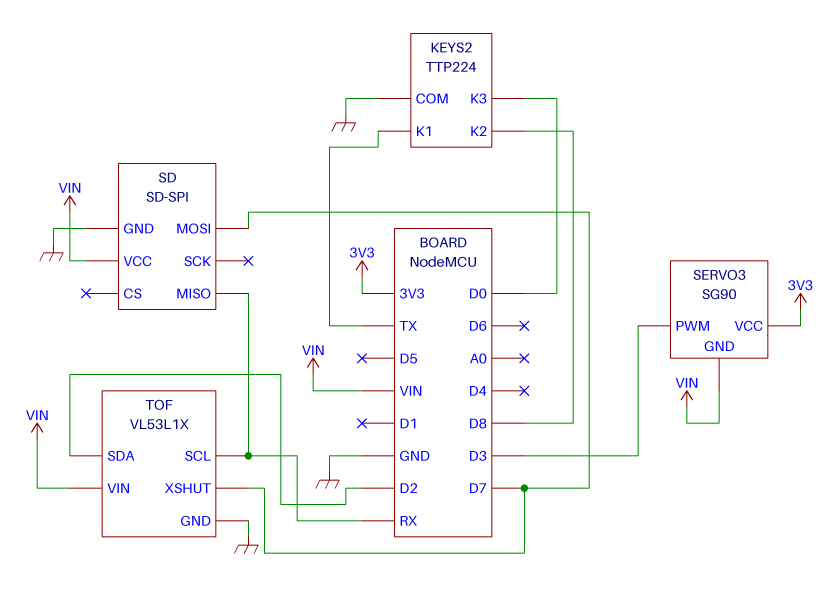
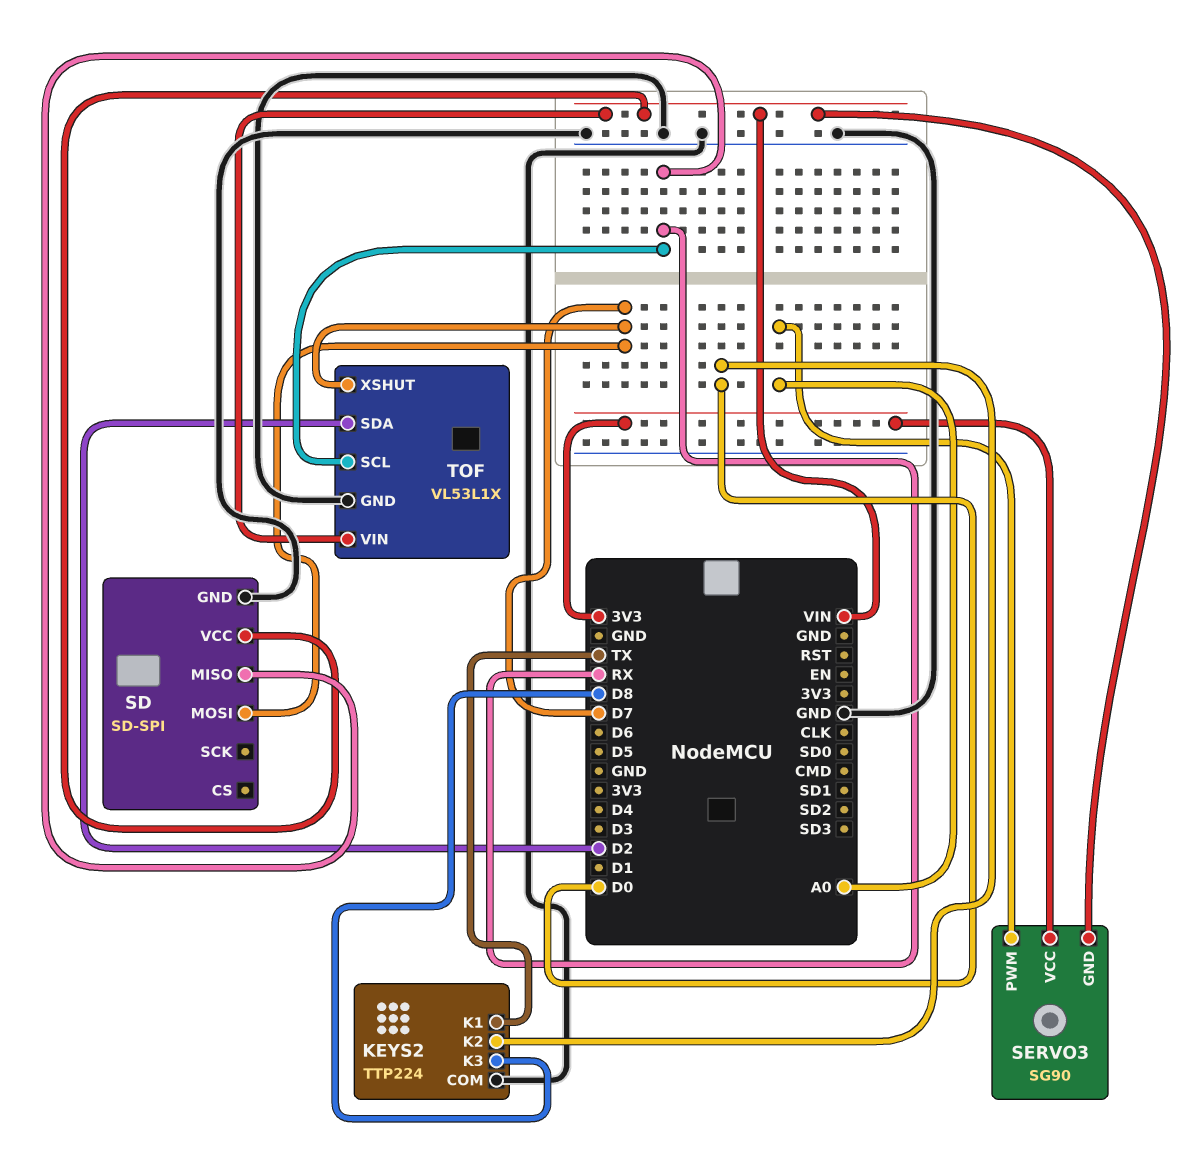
KEYS2 pin K2: D8 -> D0
KEYS2 pin K3: D0 -> D8
SERVO3 pin PWM: D3 -> A0

